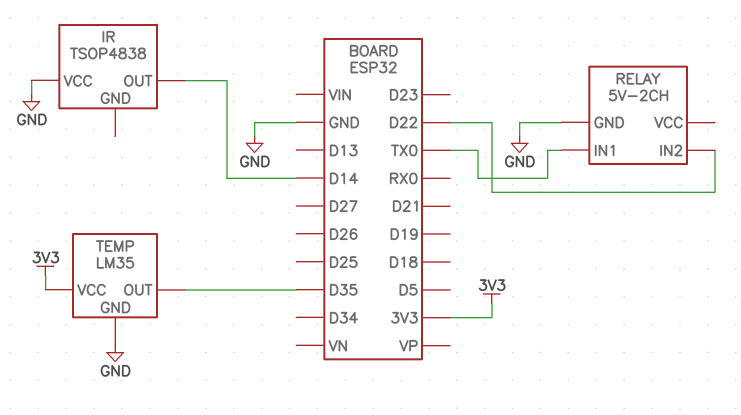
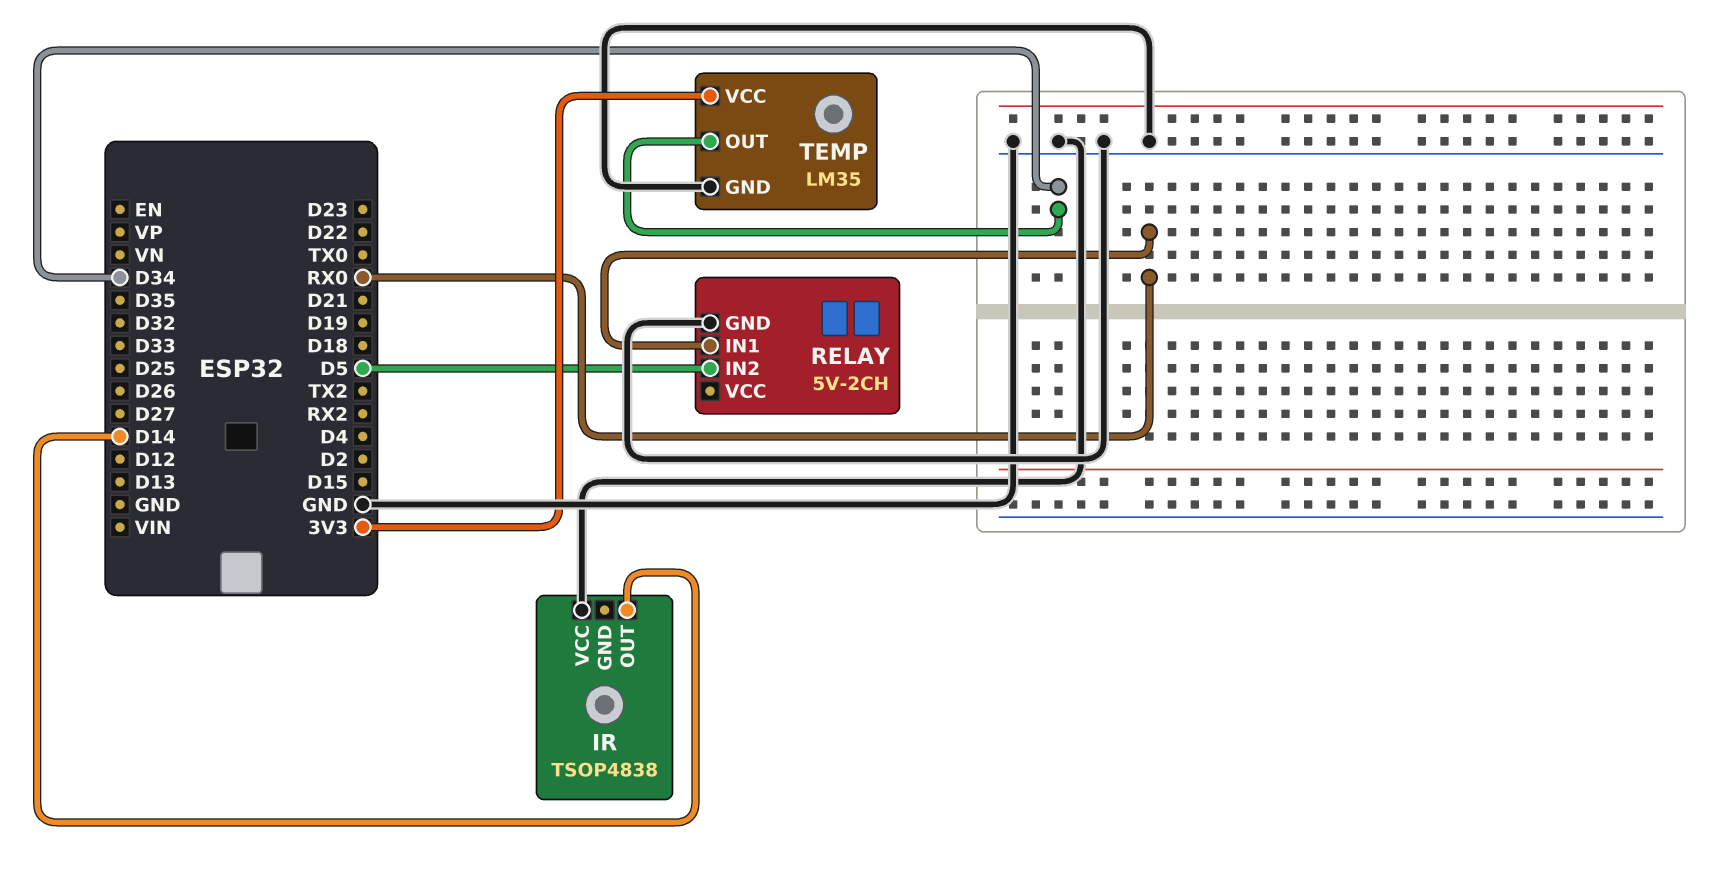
RELAY pin IN1: TX0 -> RX0
RELAY pin IN2: D22 -> D5
TEMP pin OUT: D35 -> D34

